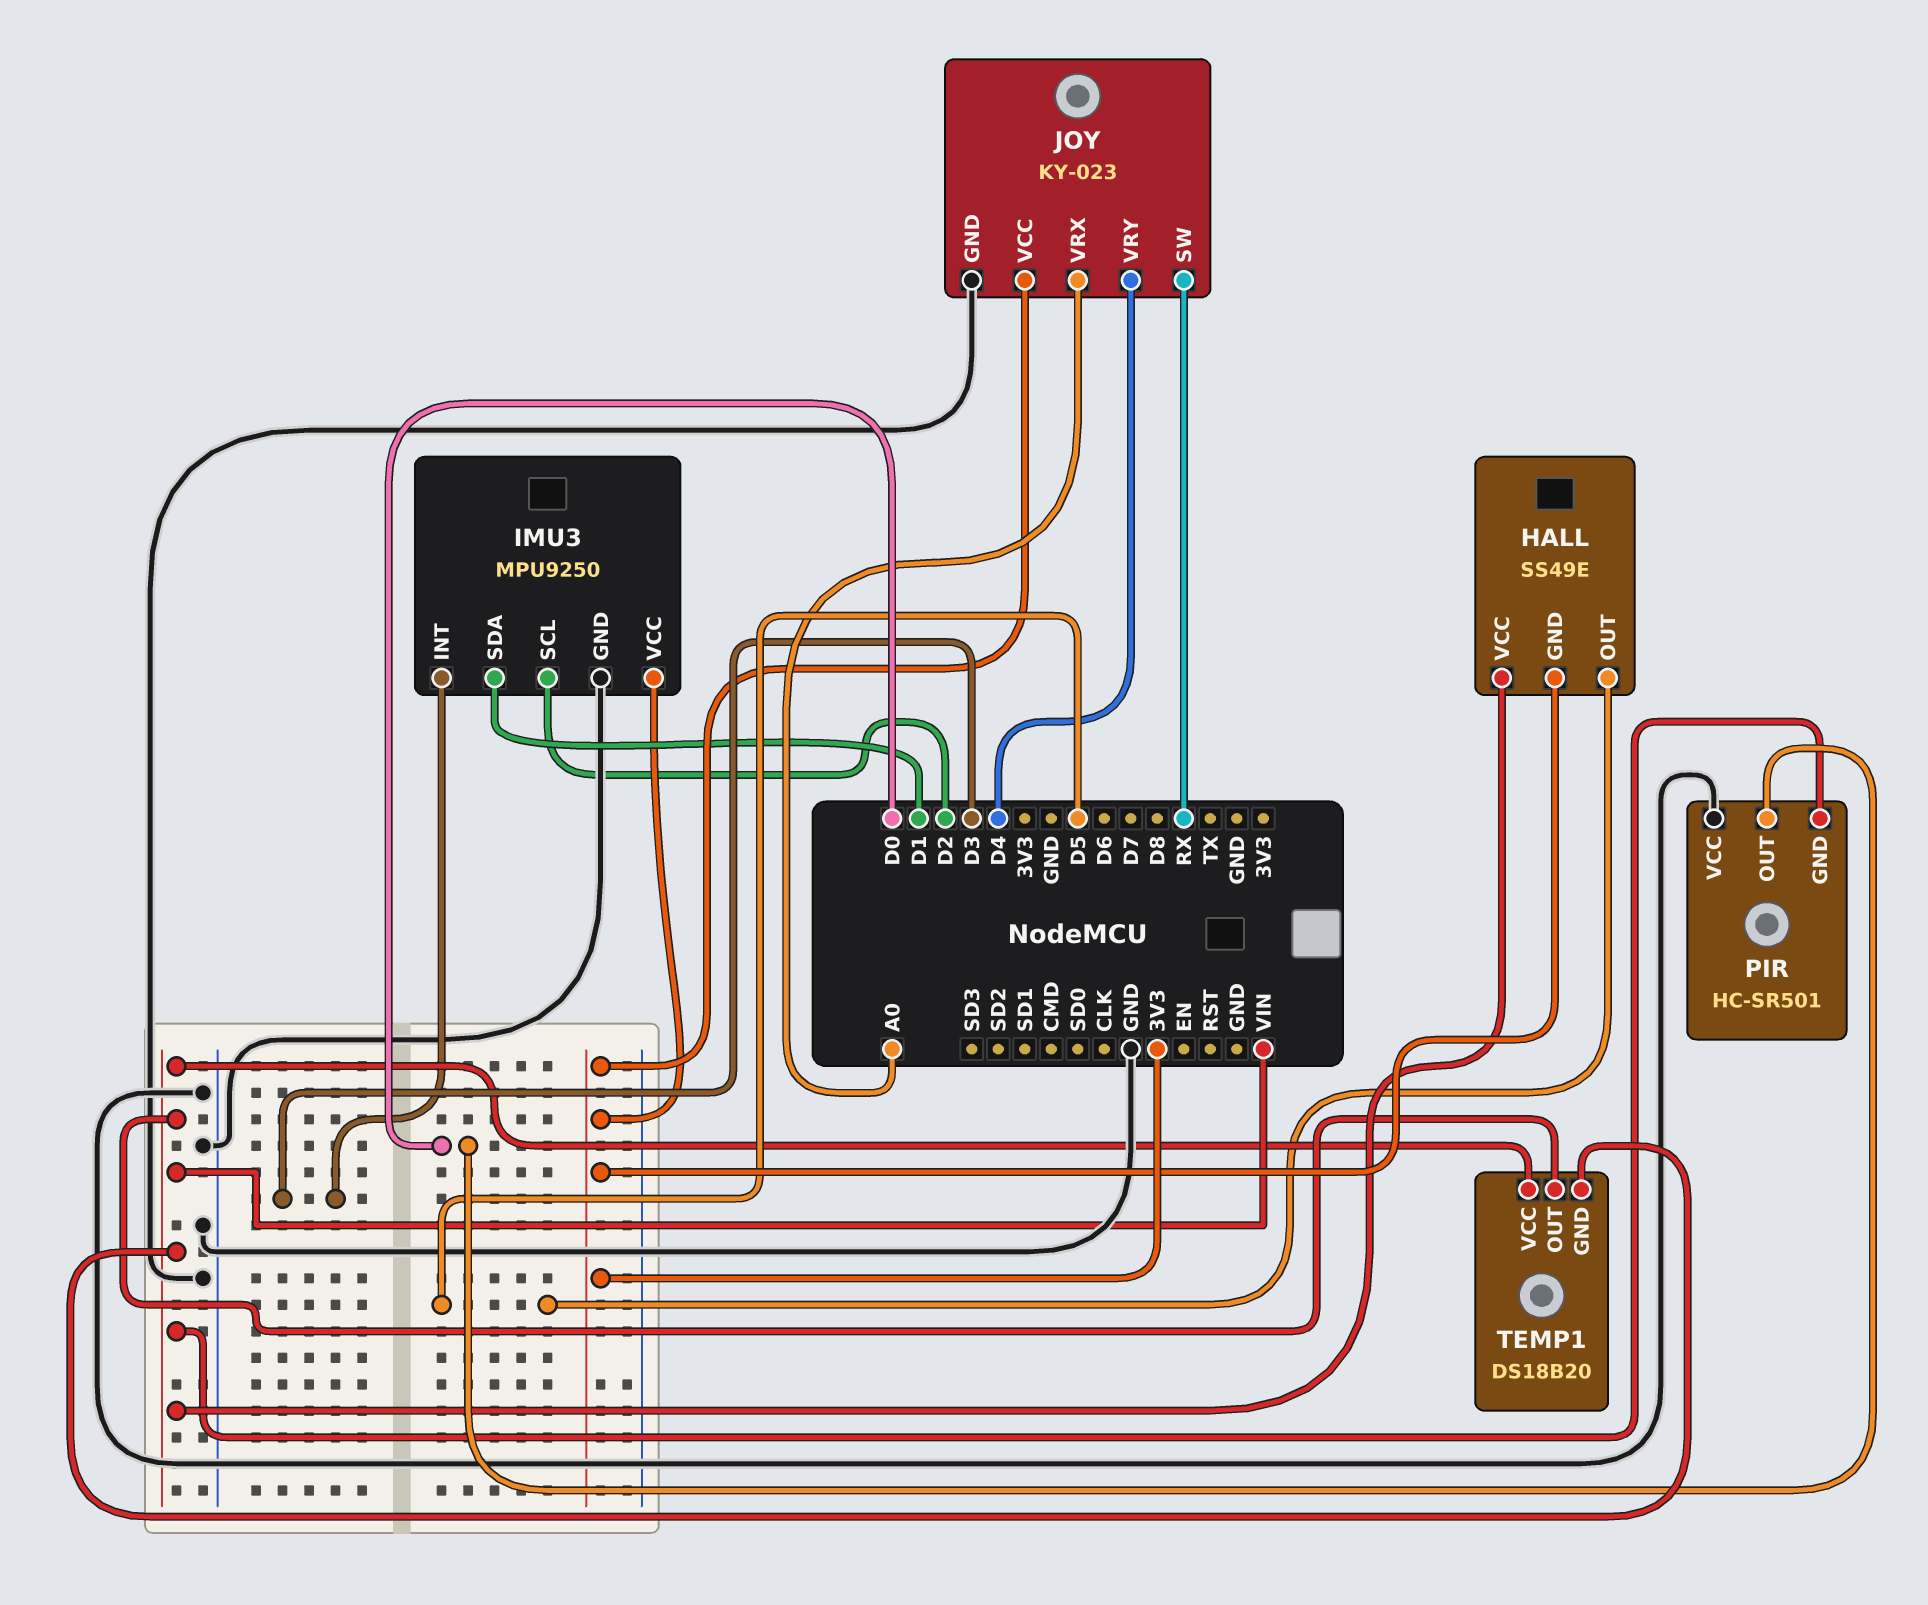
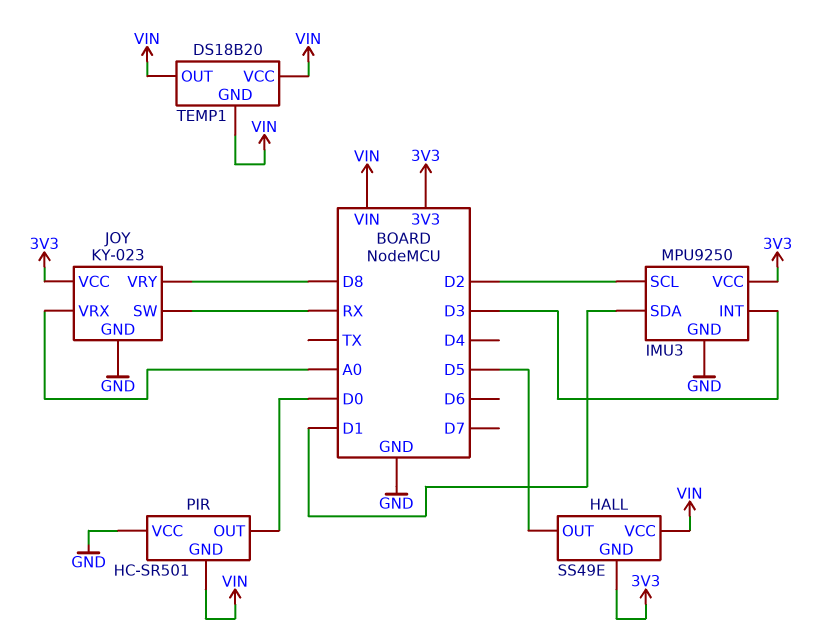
JOY pin VRY: D4 -> D8

